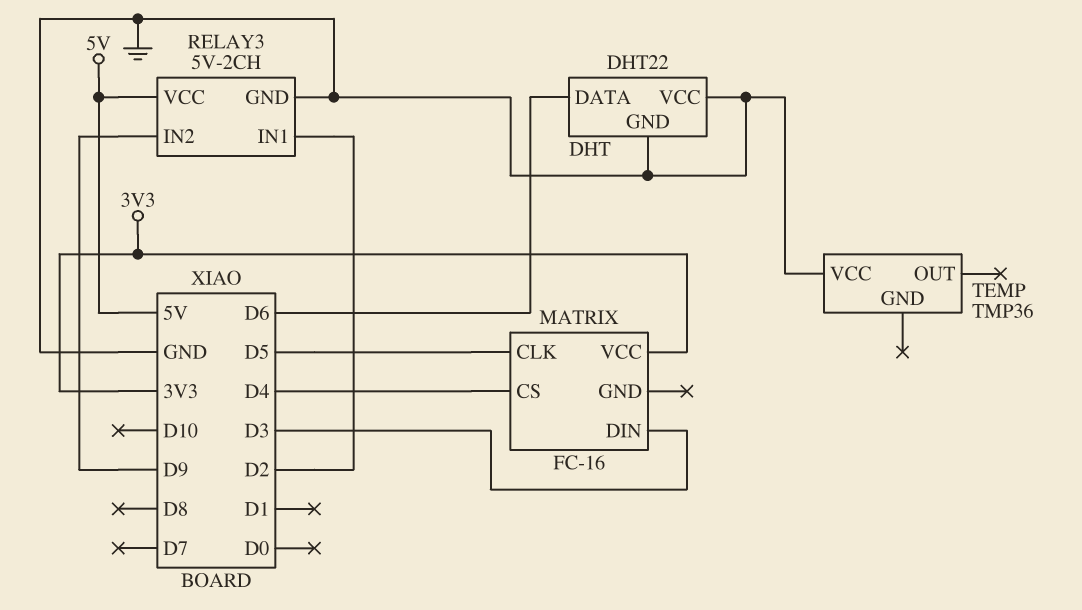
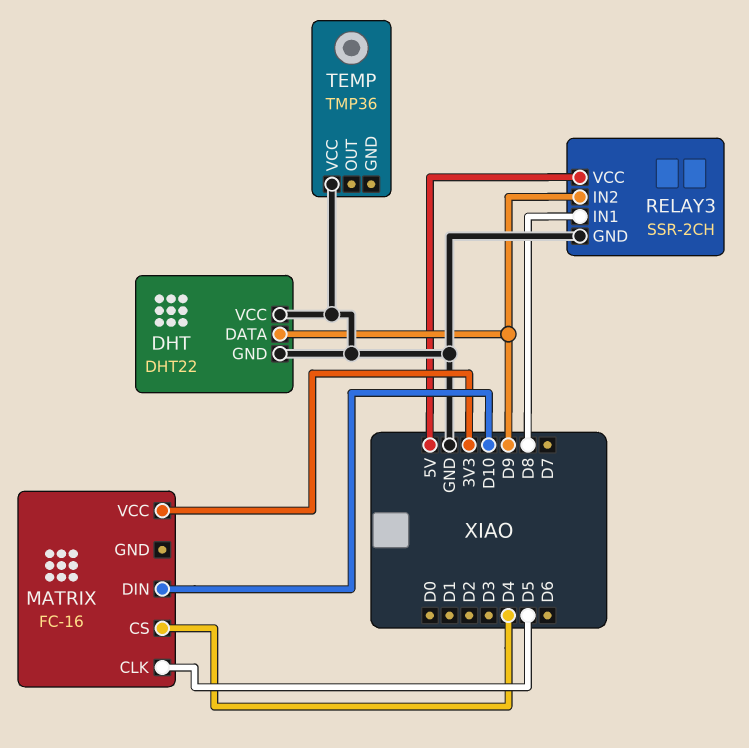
DHT pin DATA: D6 -> D9
MATRIX pin DIN: D3 -> D10
RELAY3: 5V-2CH -> SSR-2CH
RELAY3 pin IN1: D2 -> D8

